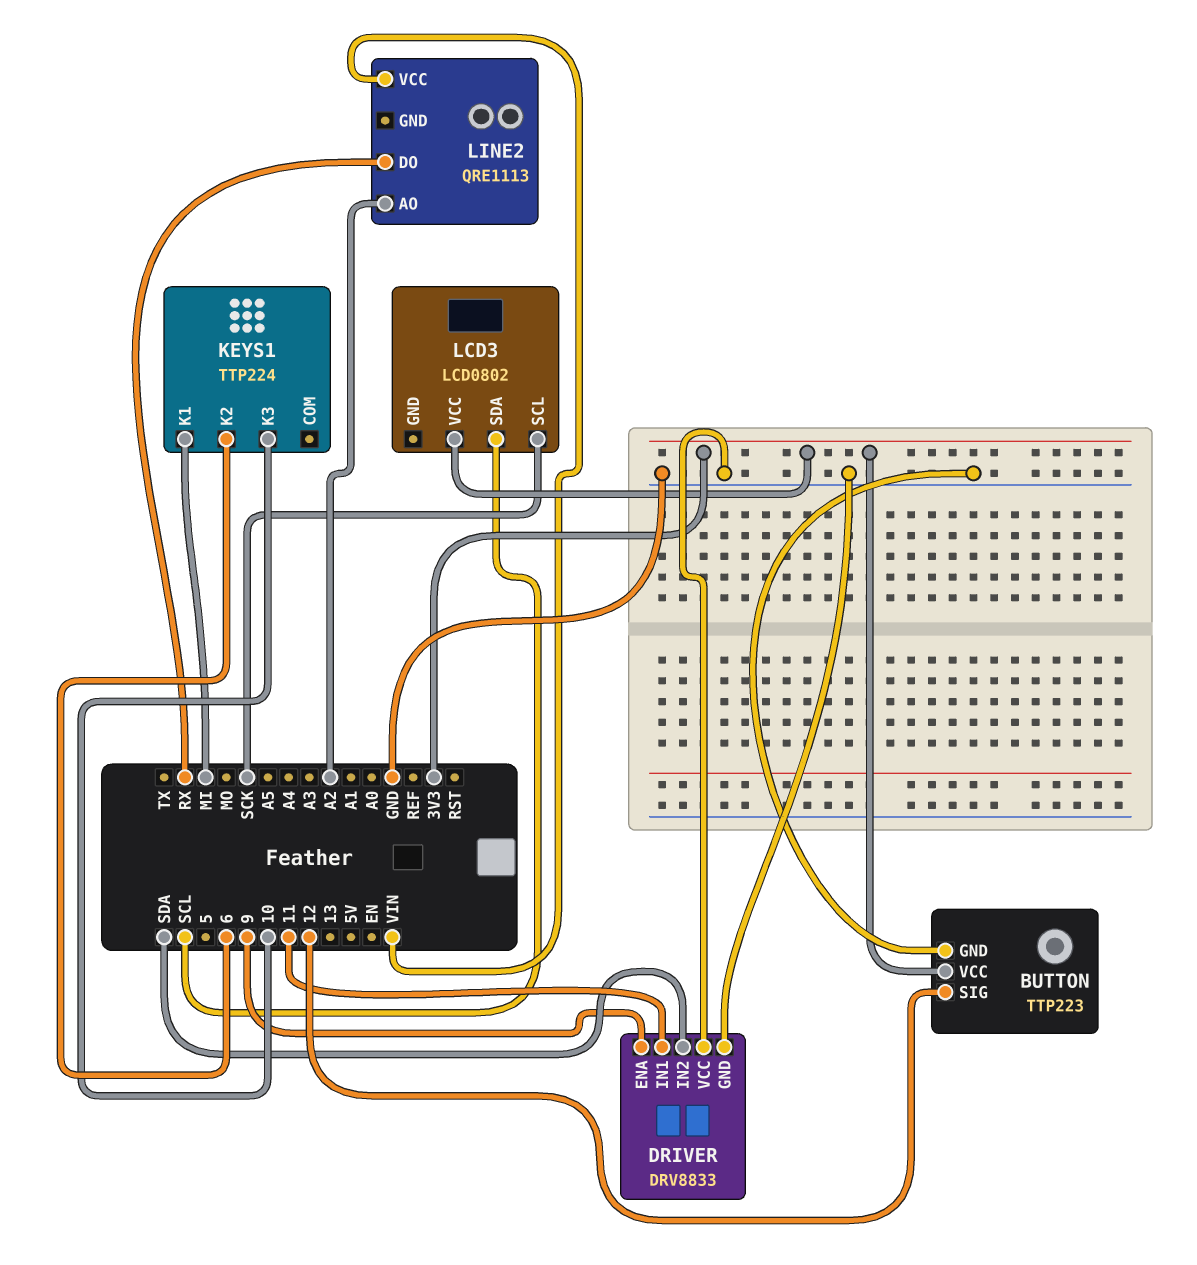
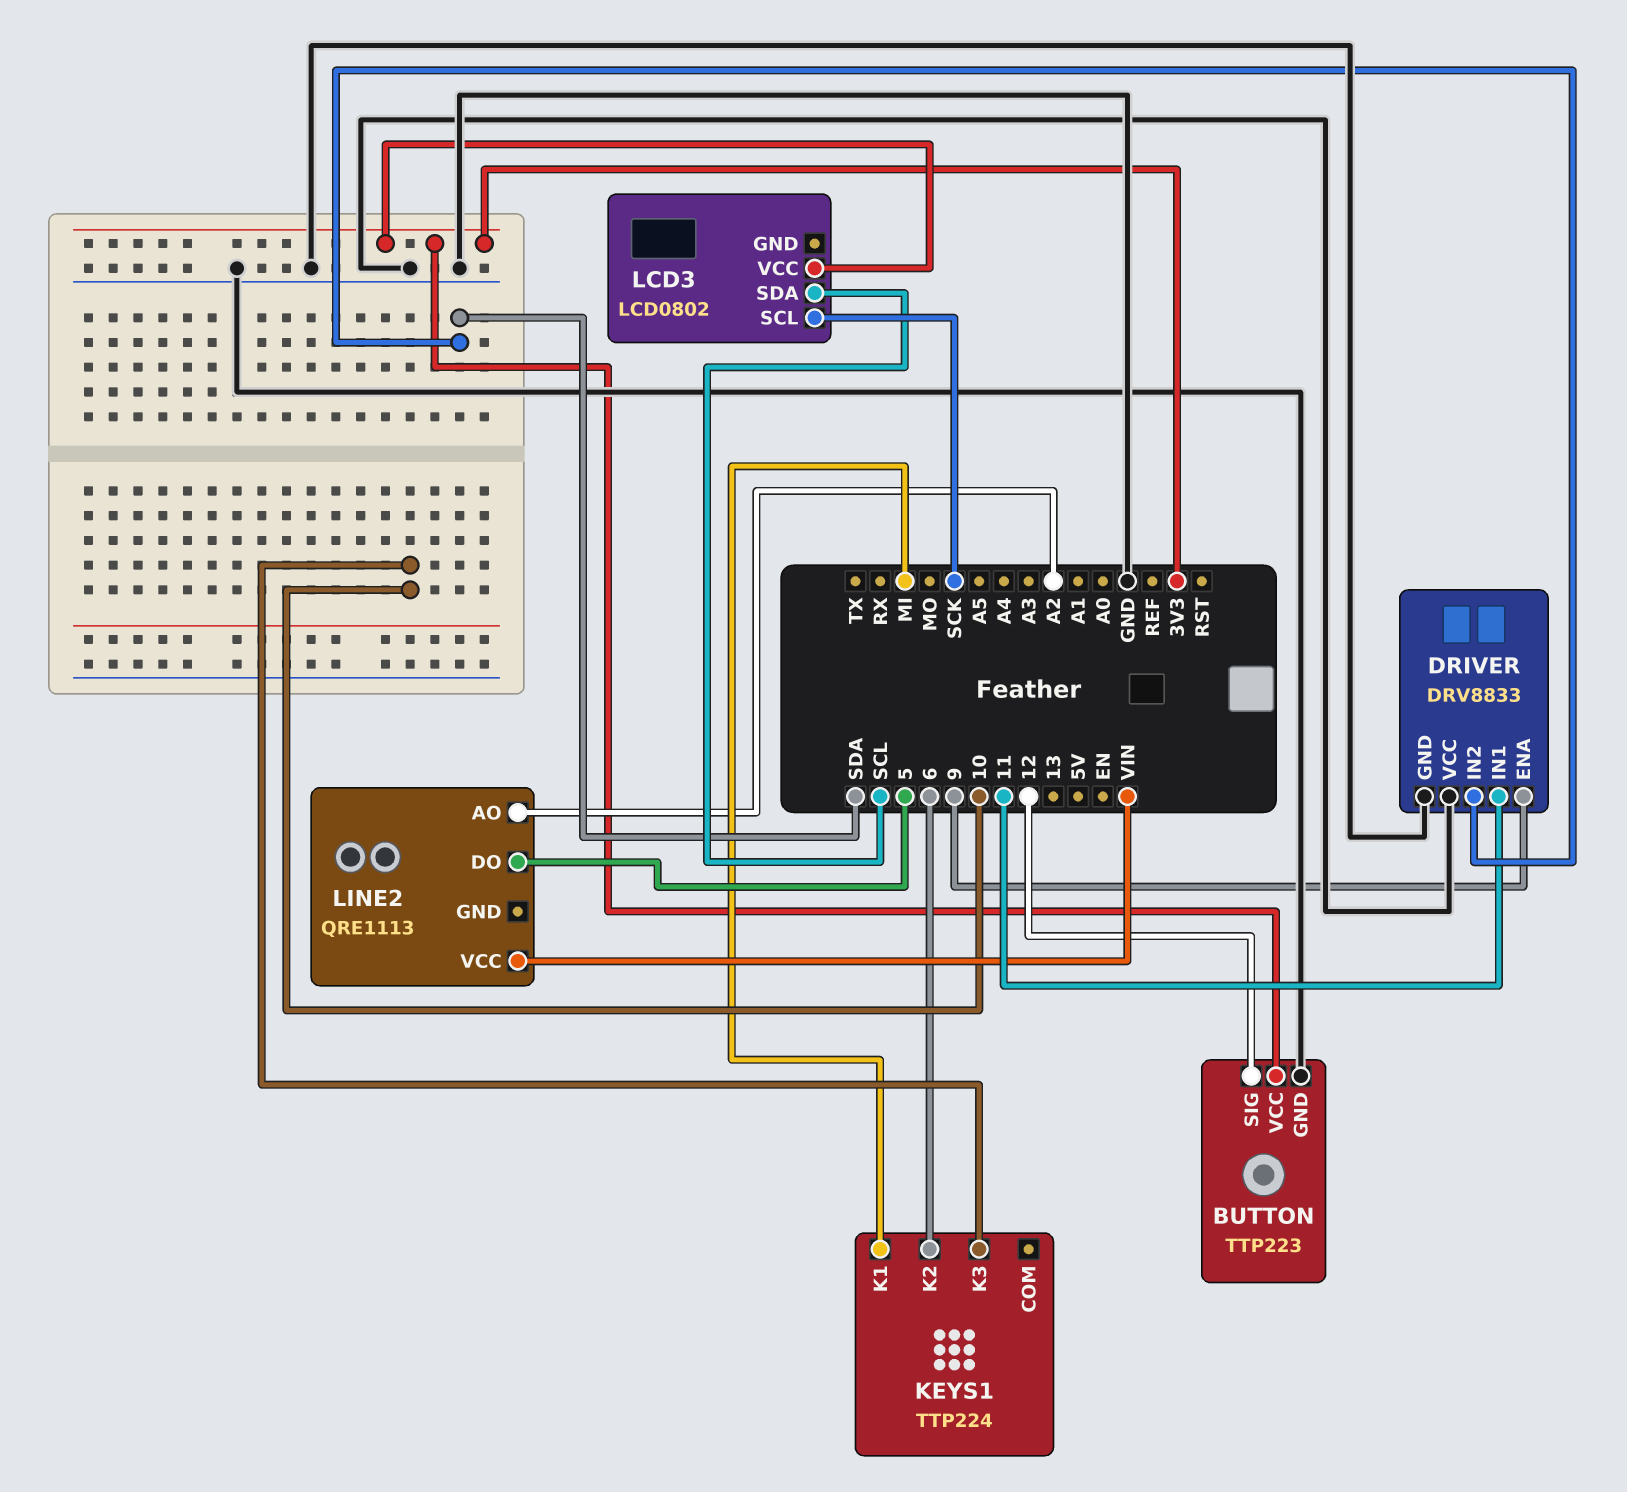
LINE2 pin DO: RX -> 5

